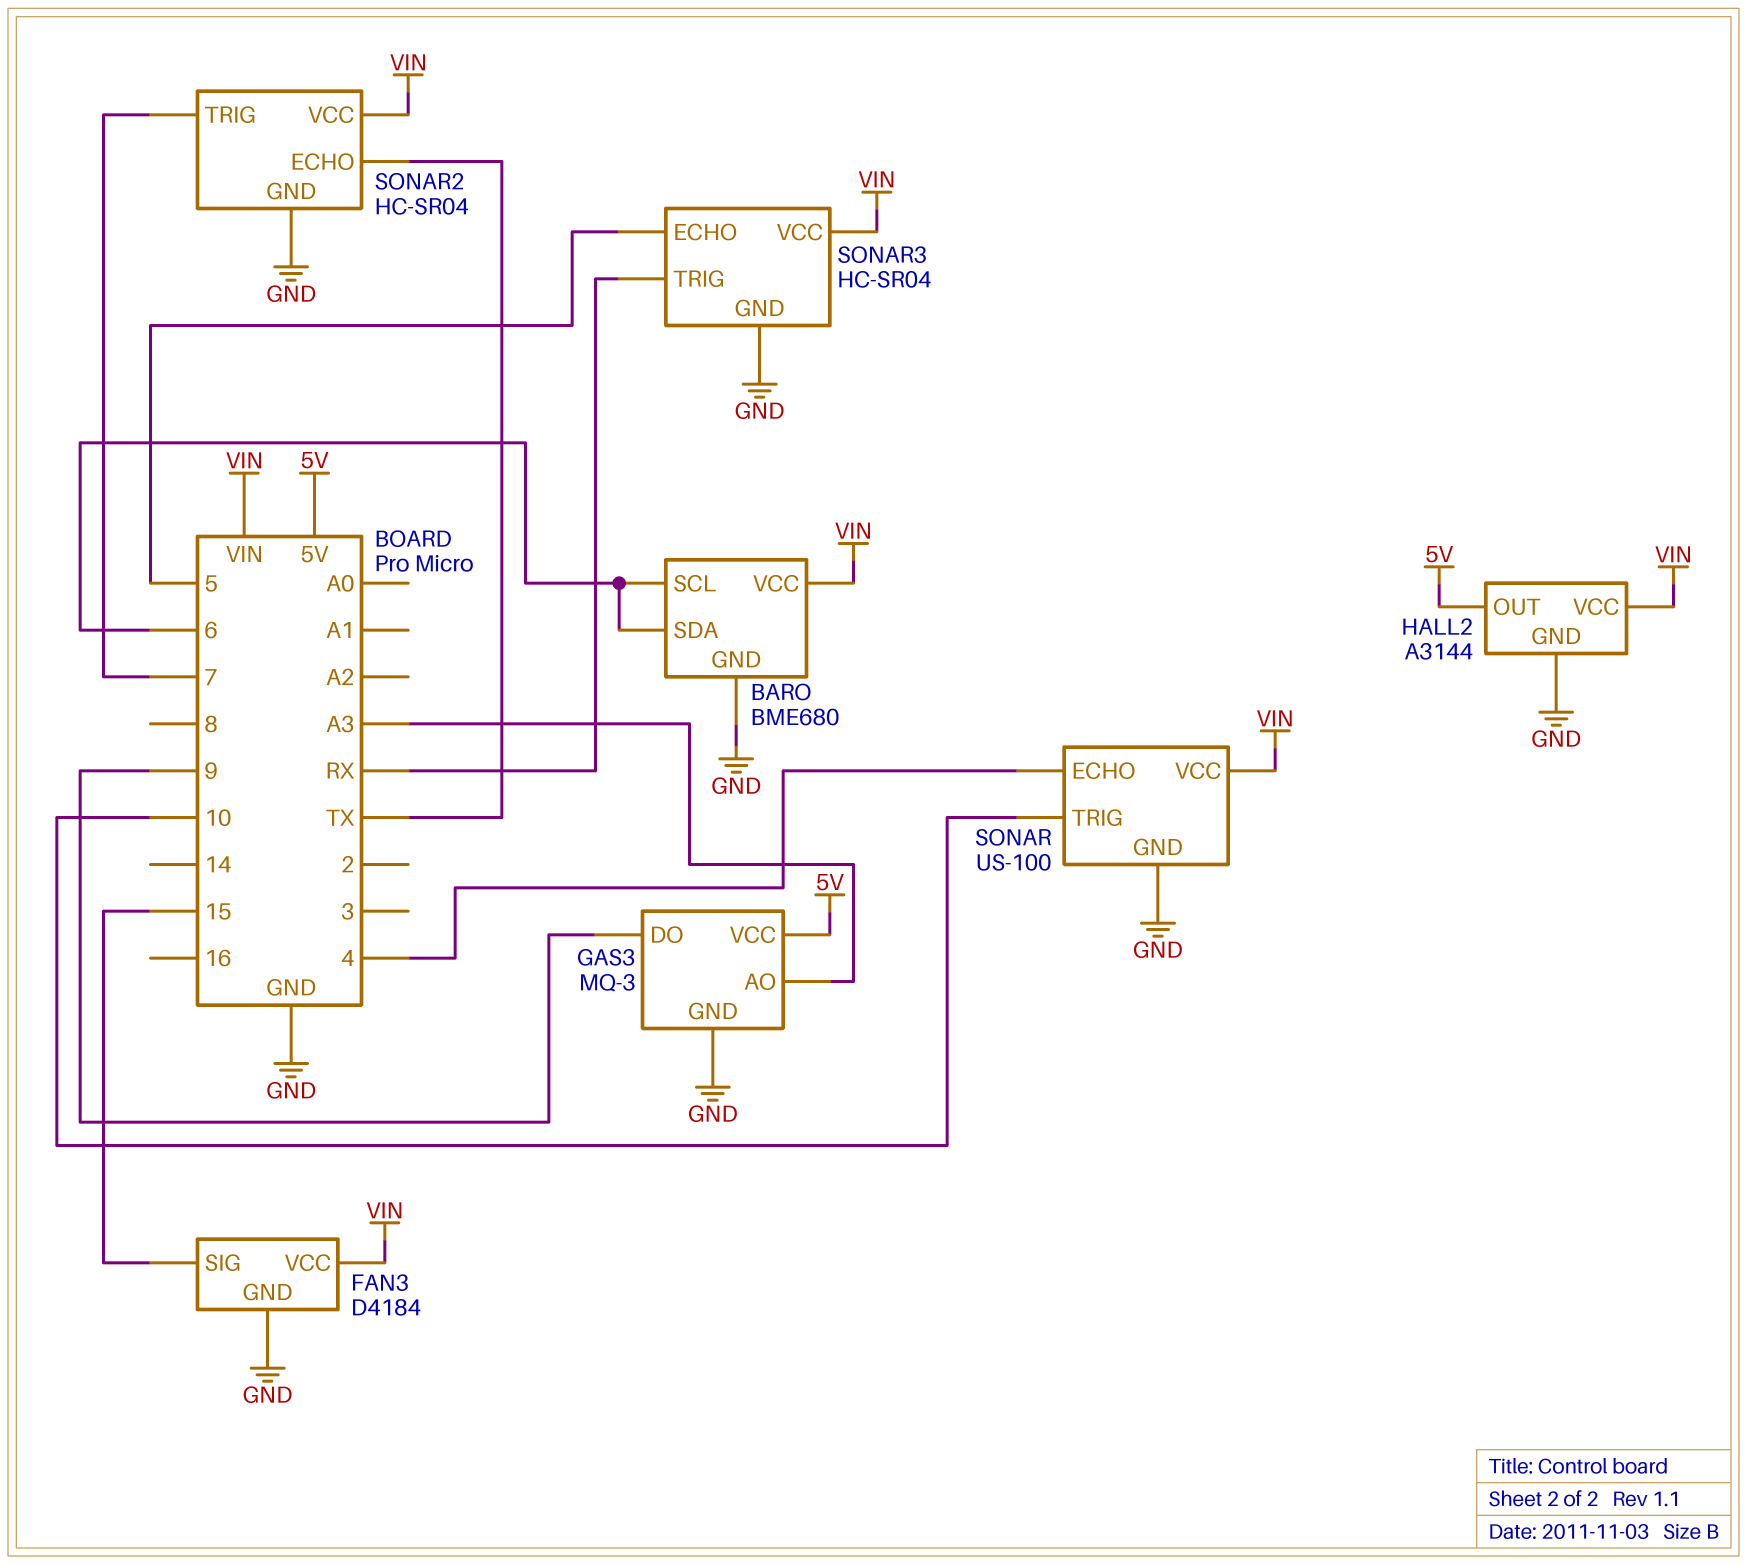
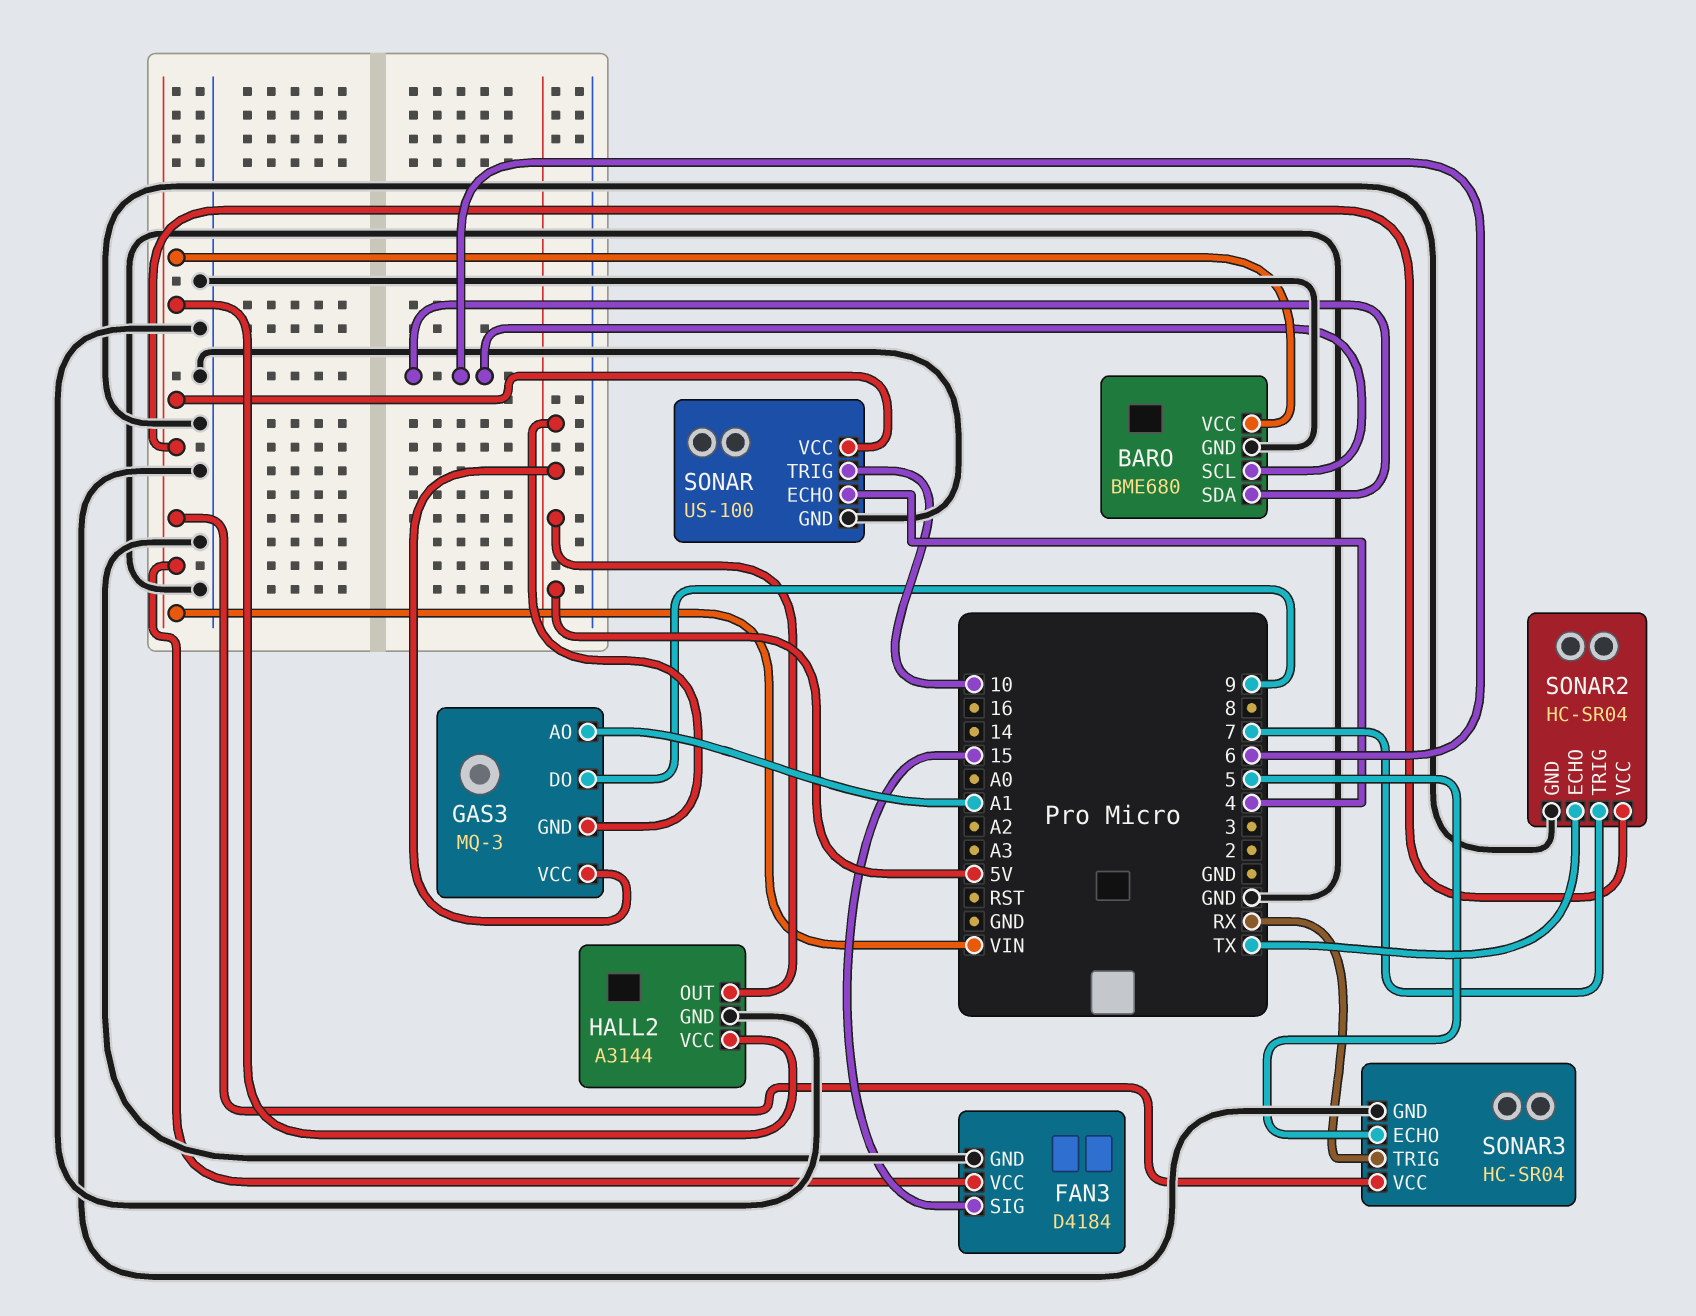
GAS3 pin AO: A3 -> A1
GAS3 pin GND: GND -> 5V

